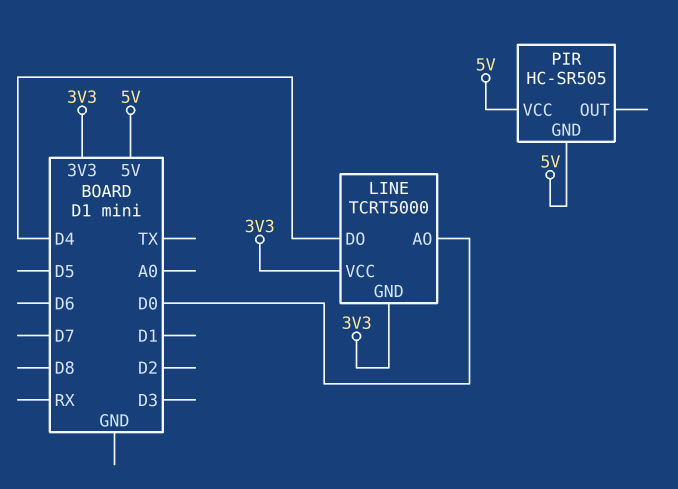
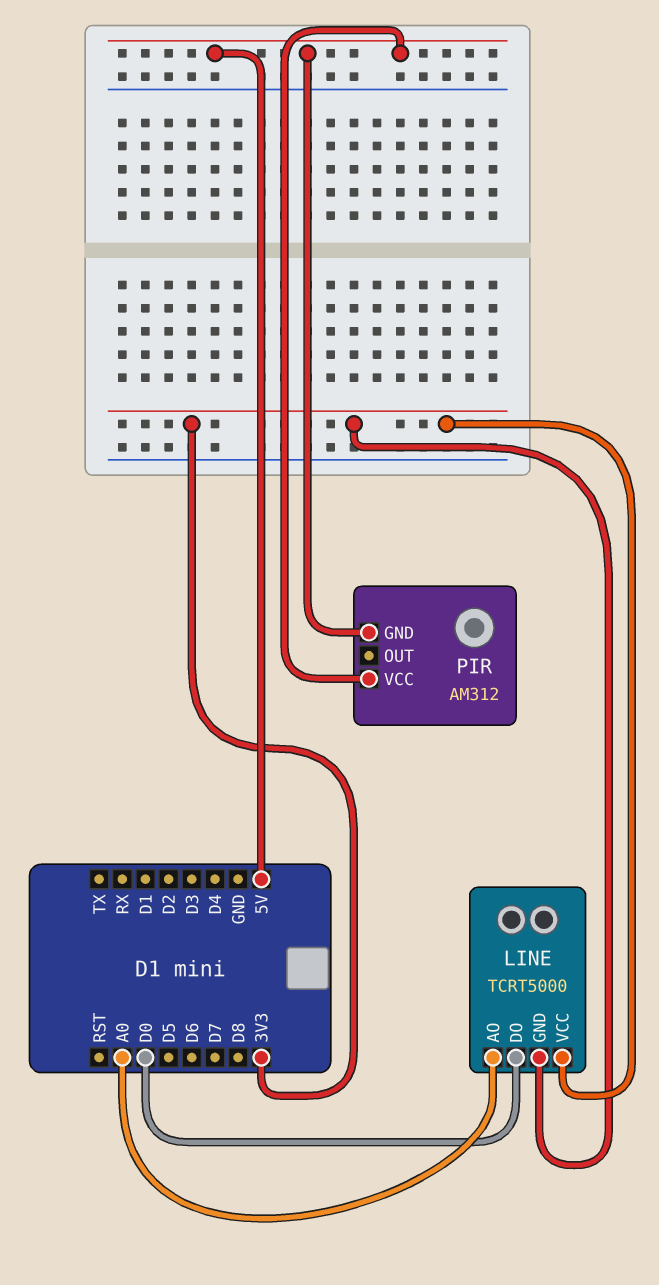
LINE pin AO: D0 -> A0
LINE pin DO: D4 -> D0
PIR: HC-SR505 -> AM312

